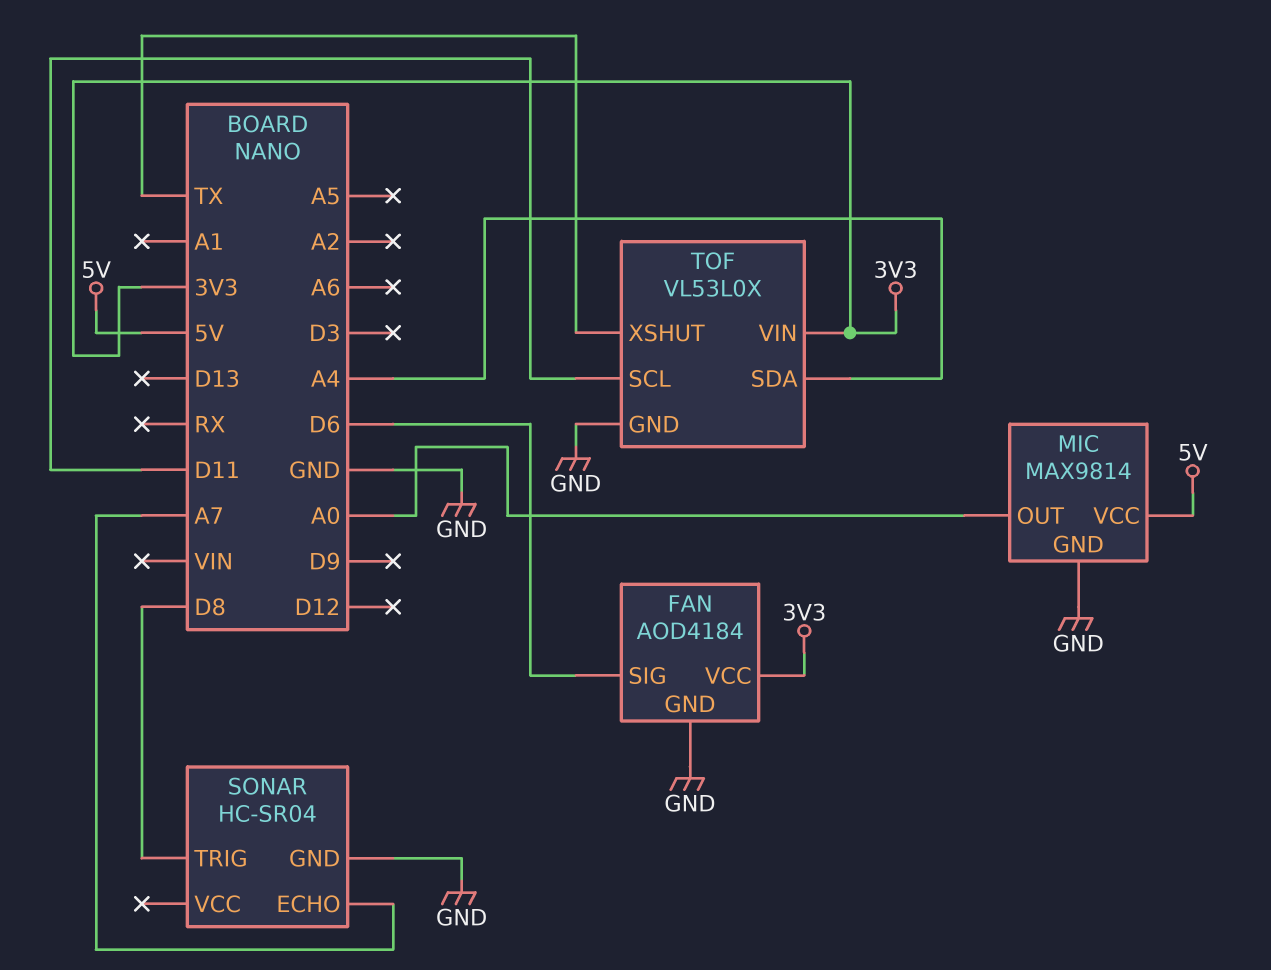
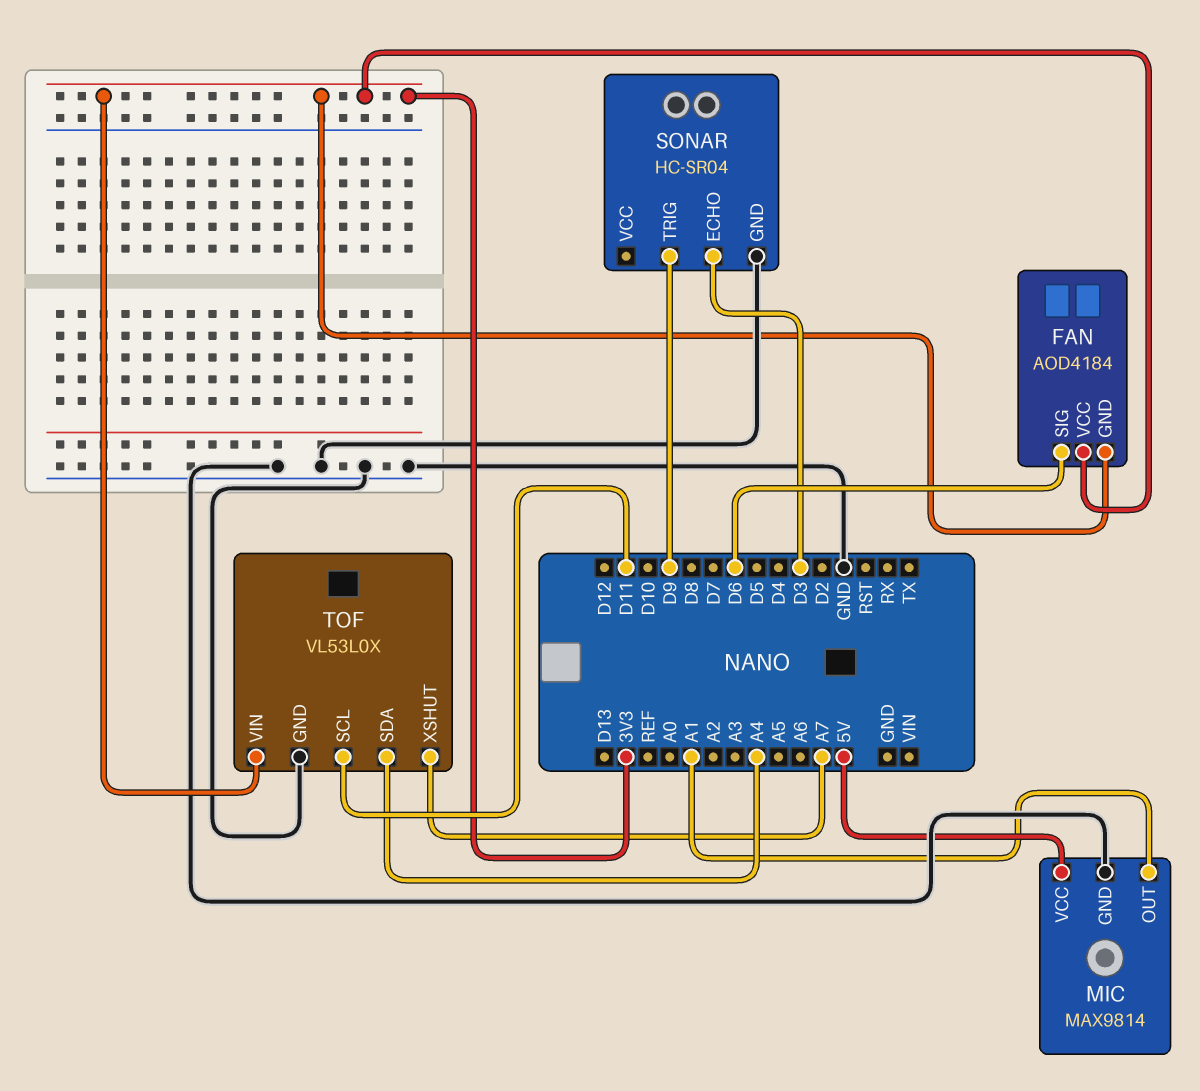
FAN pin GND: GND -> 3V3
MIC pin OUT: A0 -> A1
SONAR pin ECHO: A7 -> D3
SONAR pin TRIG: D8 -> D9
TOF pin XSHUT: TX -> A7

